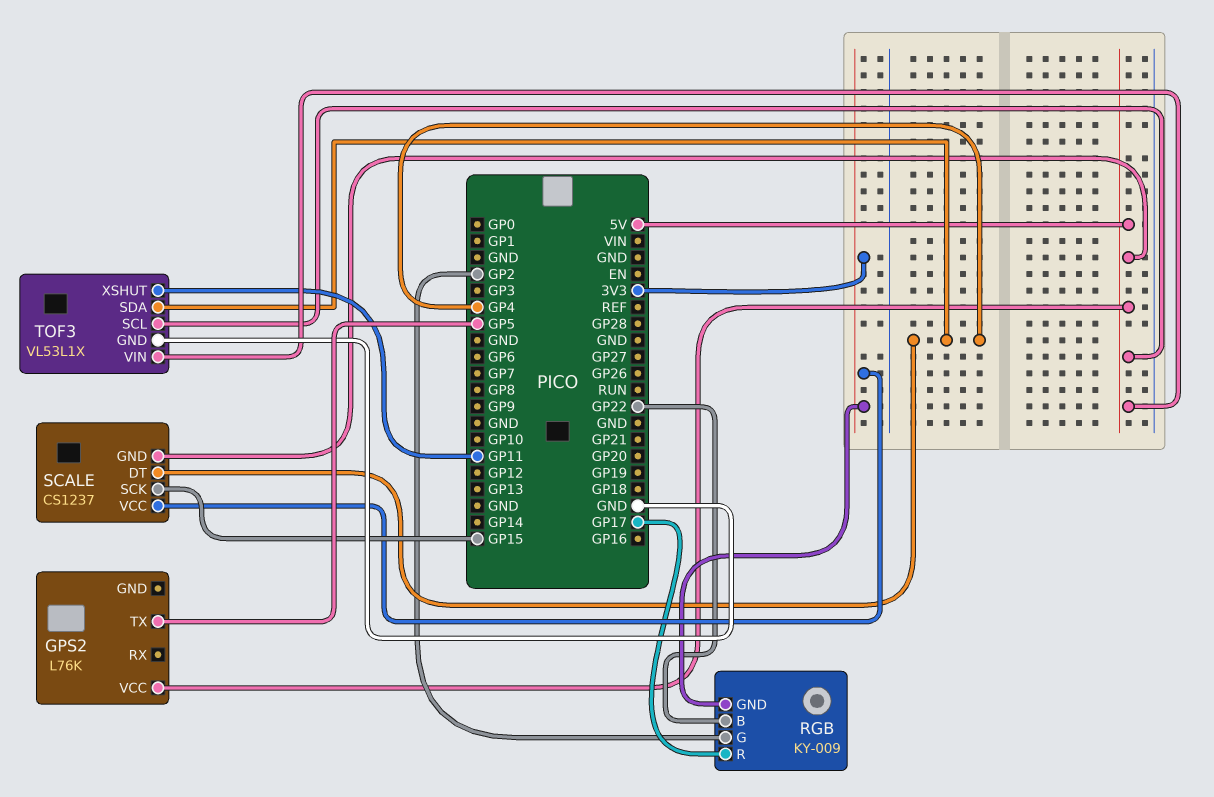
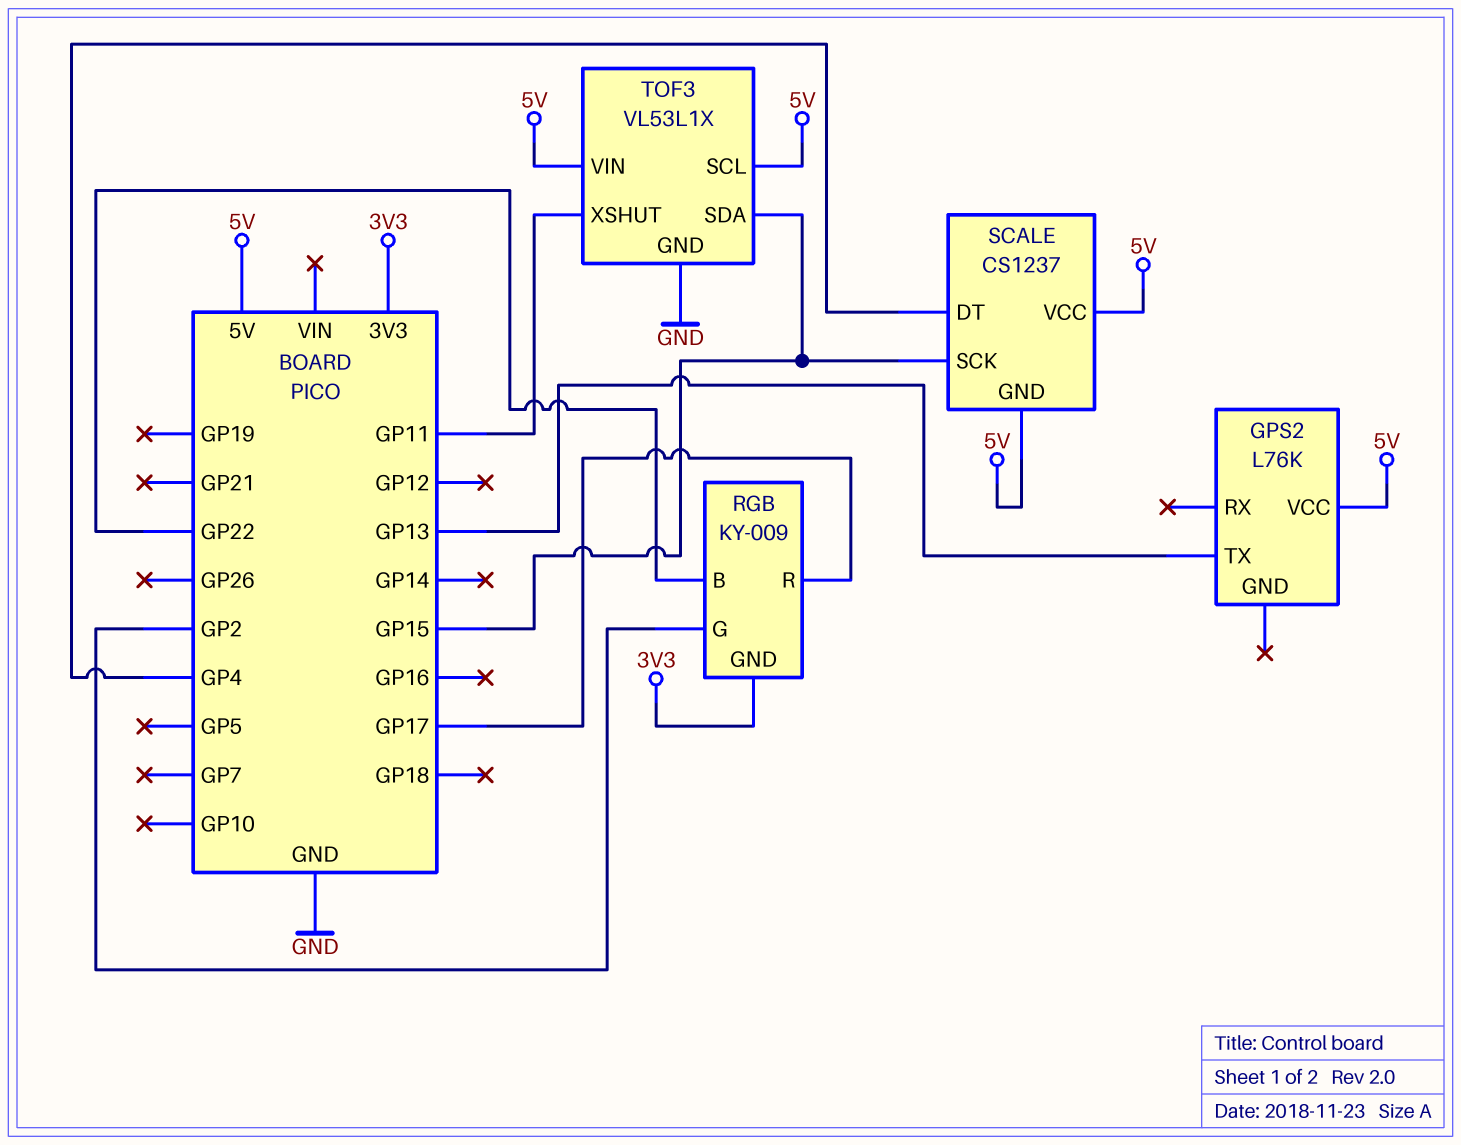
GPS2 pin TX: GP5 -> GP13
SCALE pin VCC: 3V3 -> 5V
TOF3 pin SDA: GP4 -> GP15

